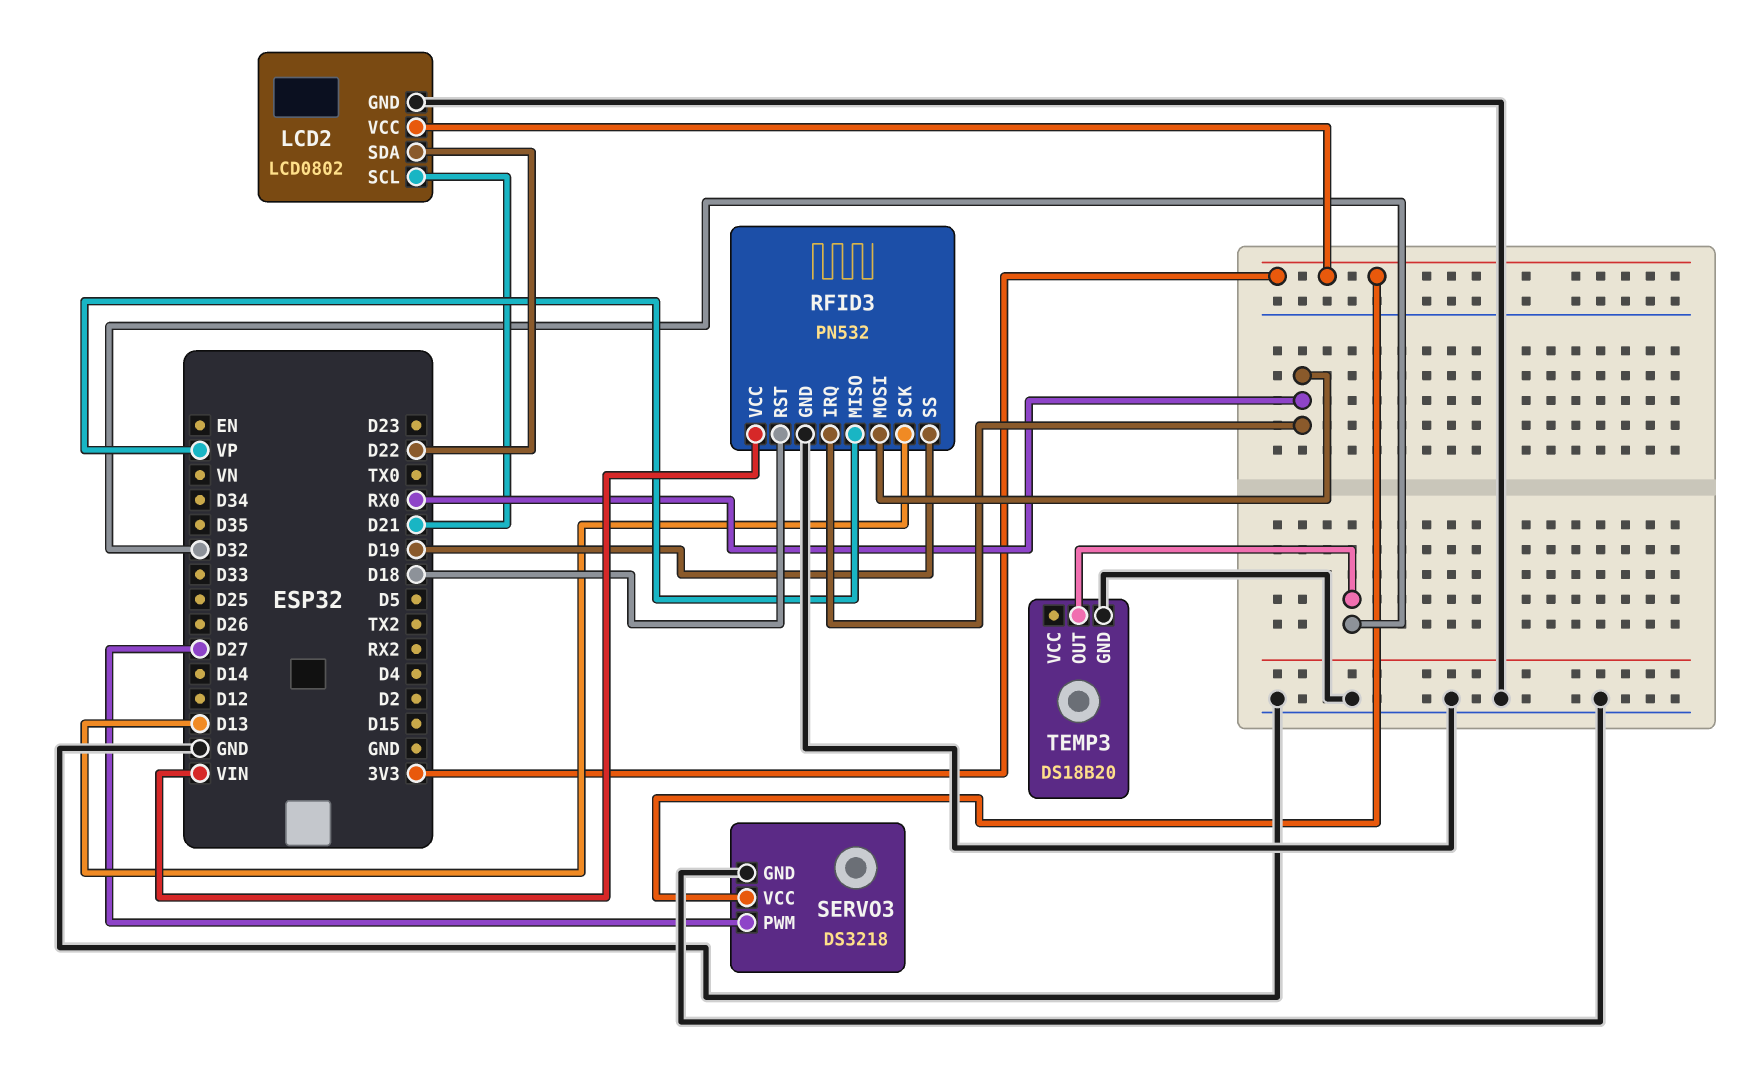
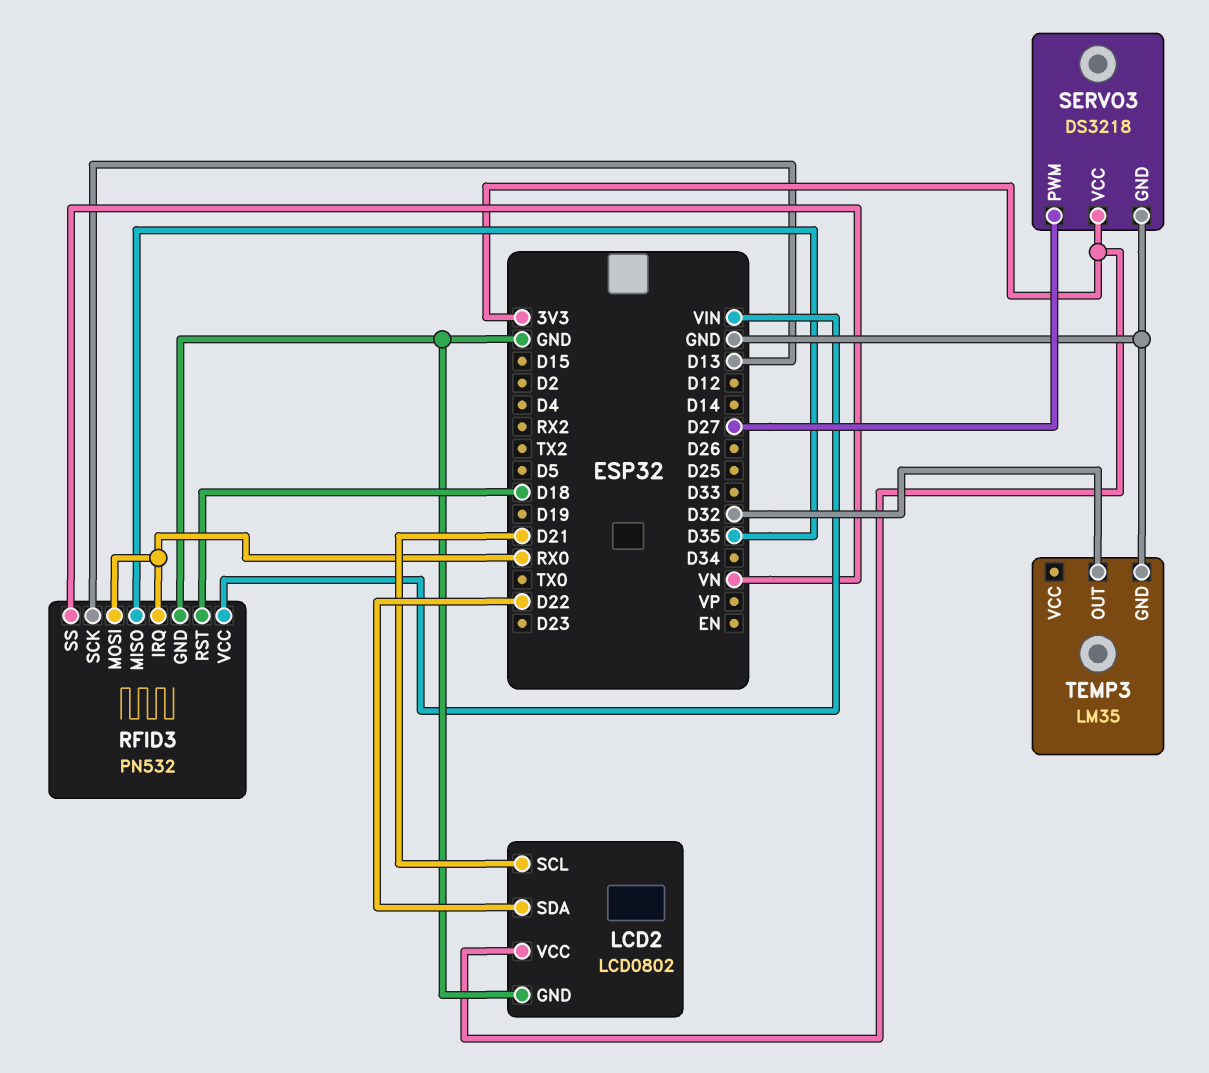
RFID3 pin MISO: VP -> D35
RFID3 pin SS: D19 -> VN
TEMP3: DS18B20 -> LM35

